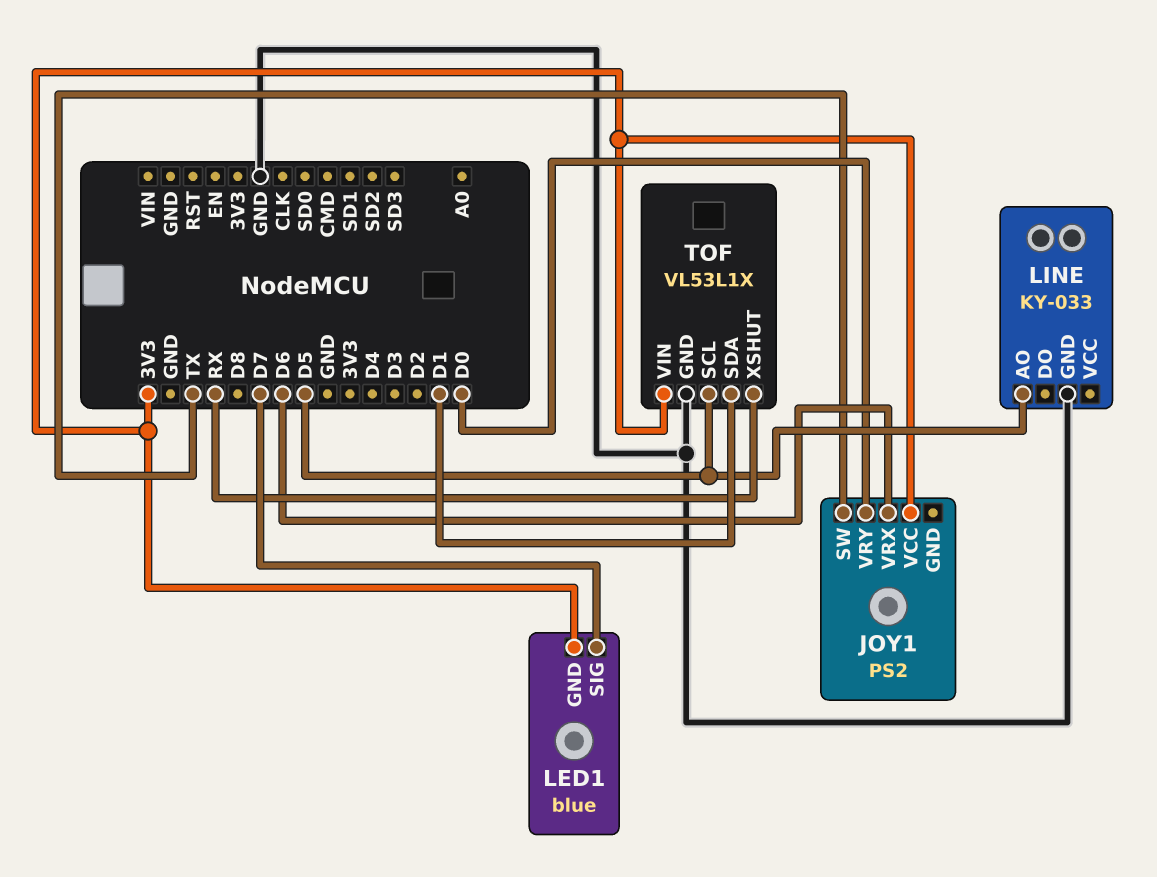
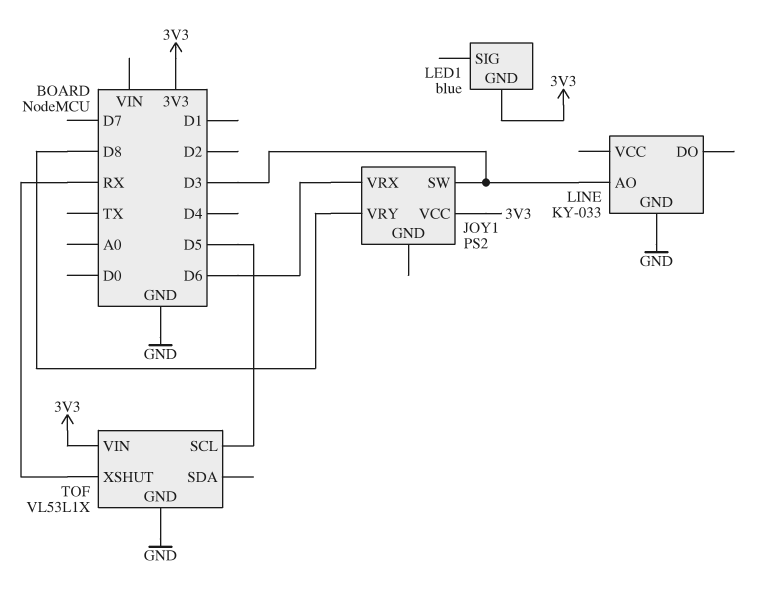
JOY1 pin SW: TX -> D3
JOY1 pin VRY: D0 -> D8
LED1 pin SIG: D7 -> none
LINE pin AO: D5 -> D3
TOF pin SDA: D1 -> none

